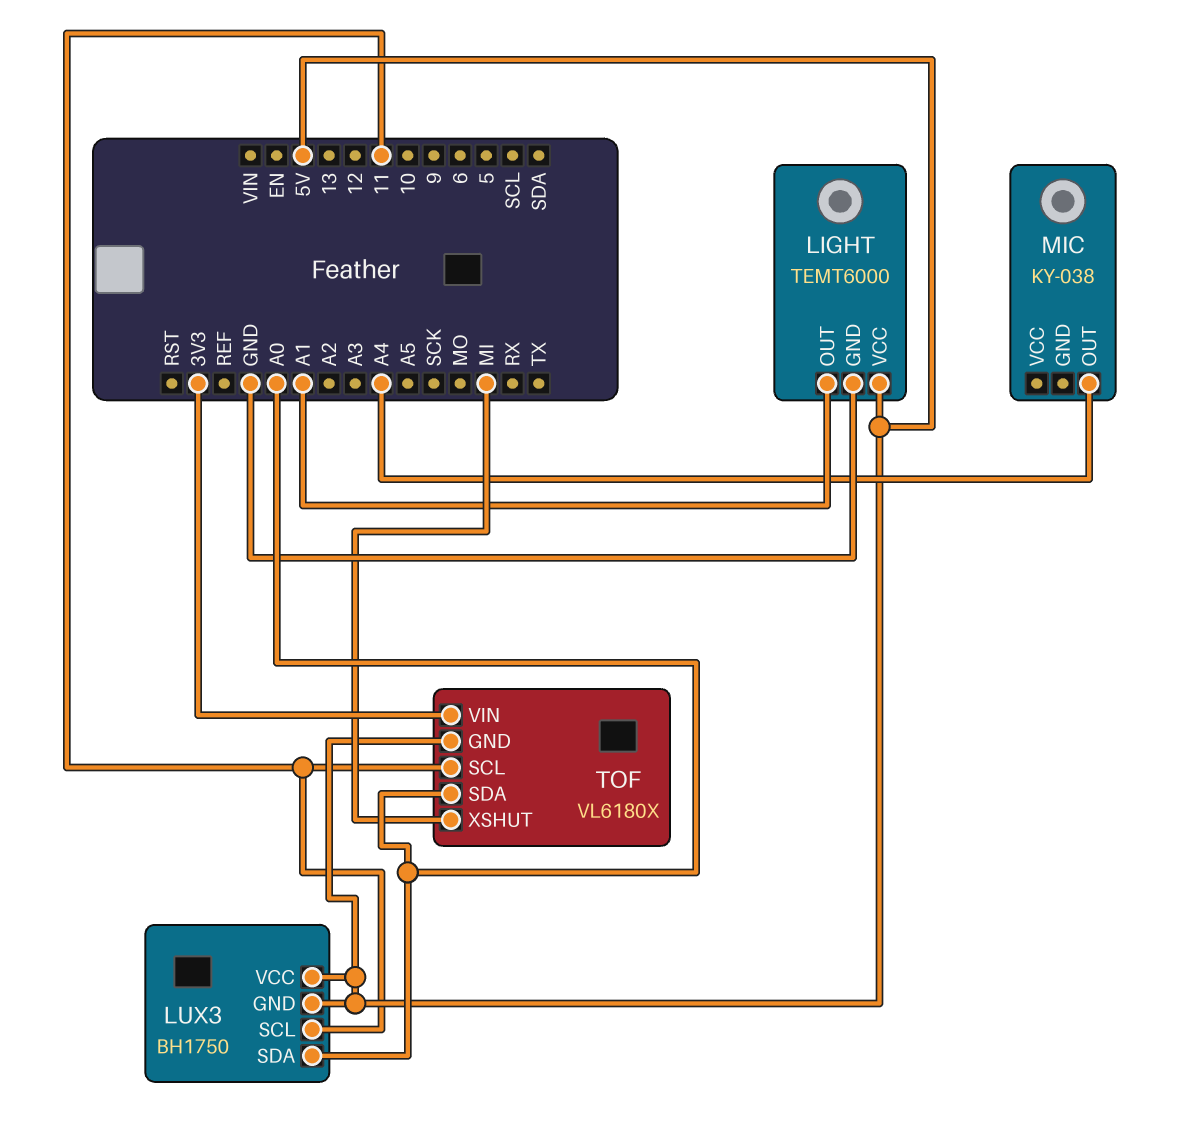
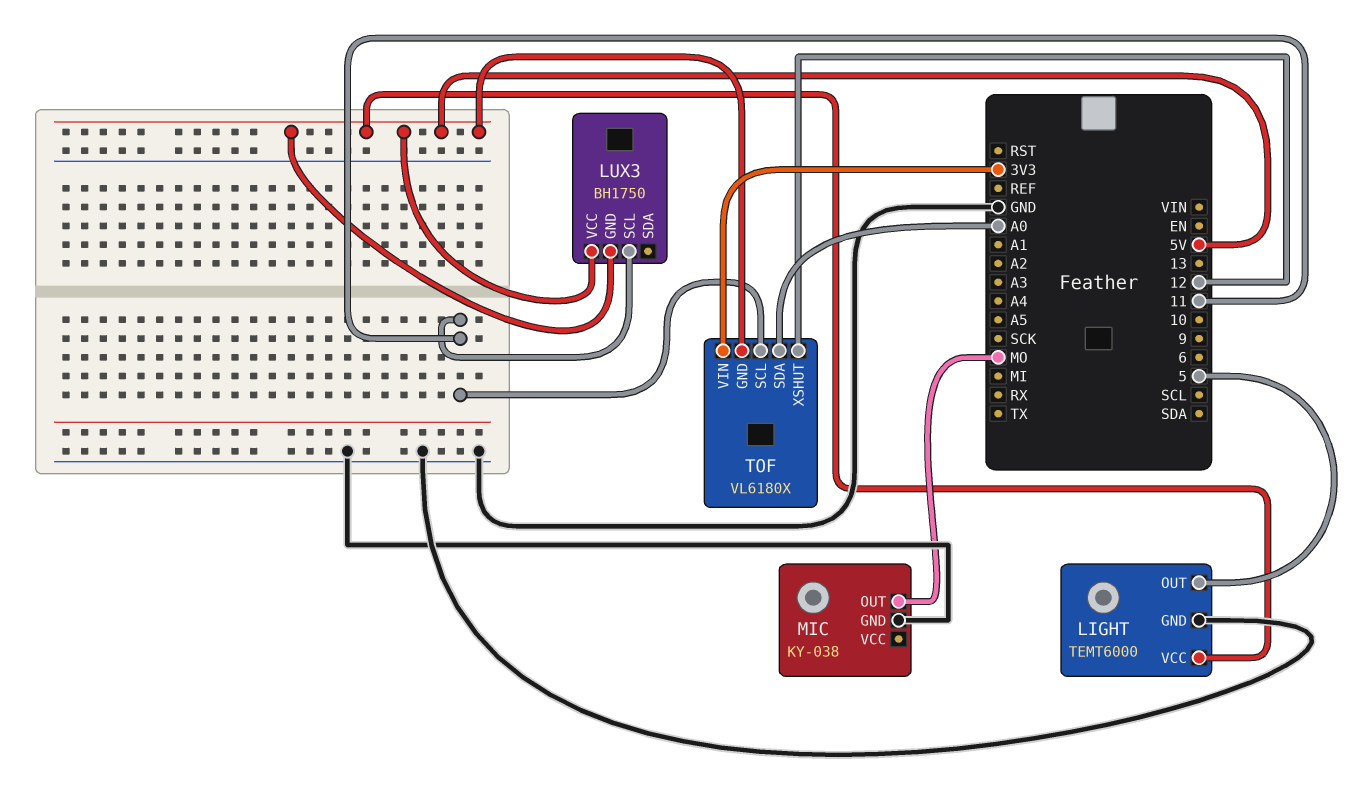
LIGHT pin OUT: A1 -> 5
LUX3 pin SDA: A0 -> none
MIC pin GND: none -> GND
MIC pin OUT: A4 -> MO
TOF pin XSHUT: MI -> 12

